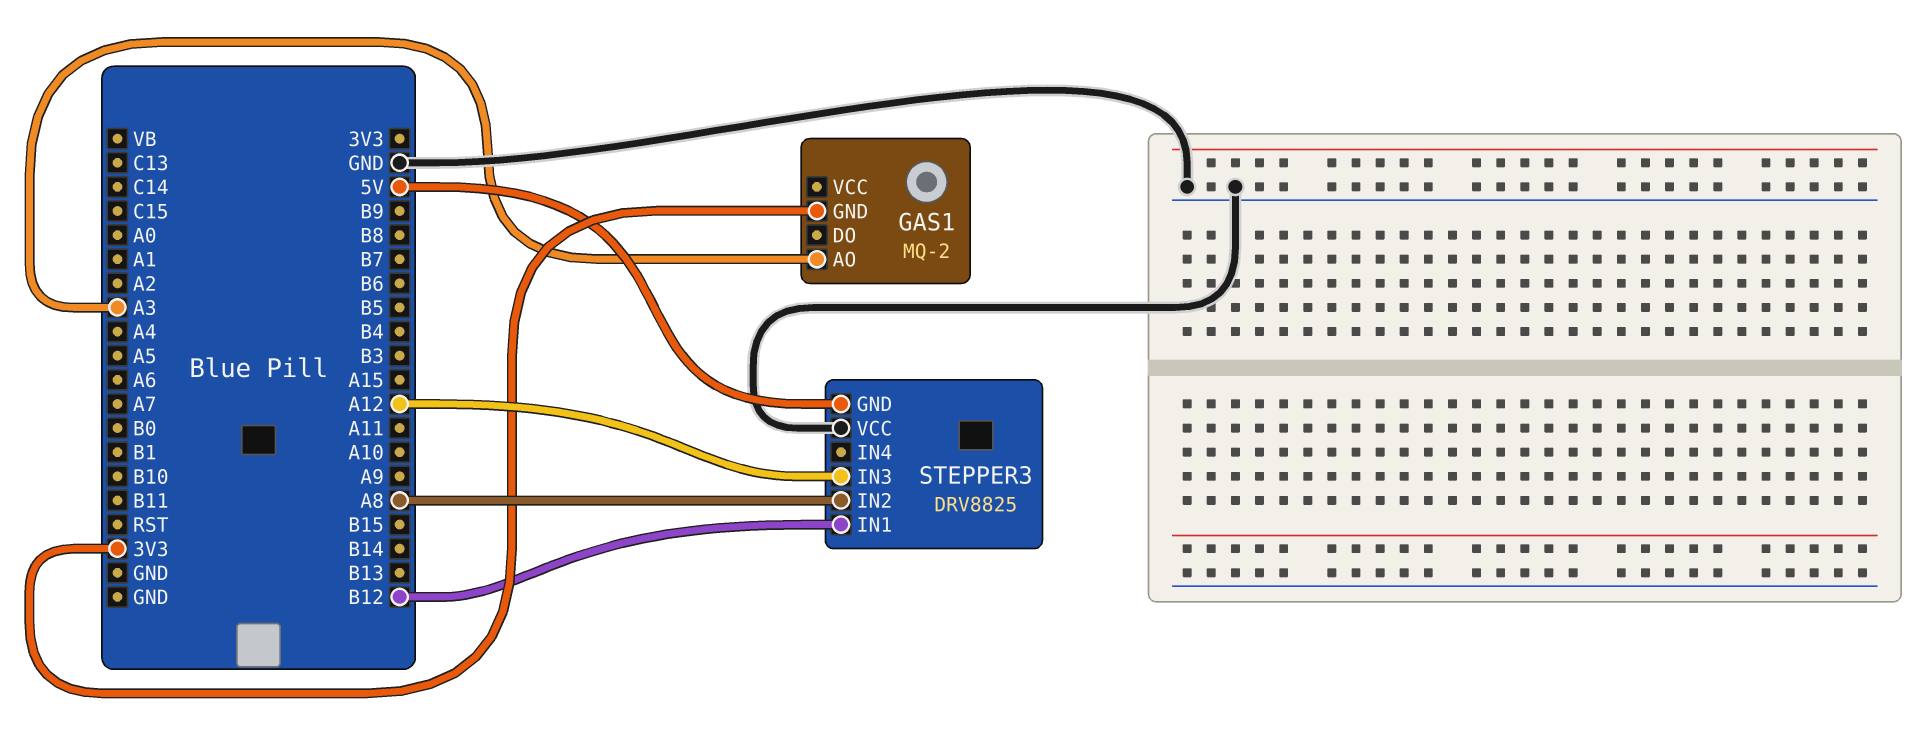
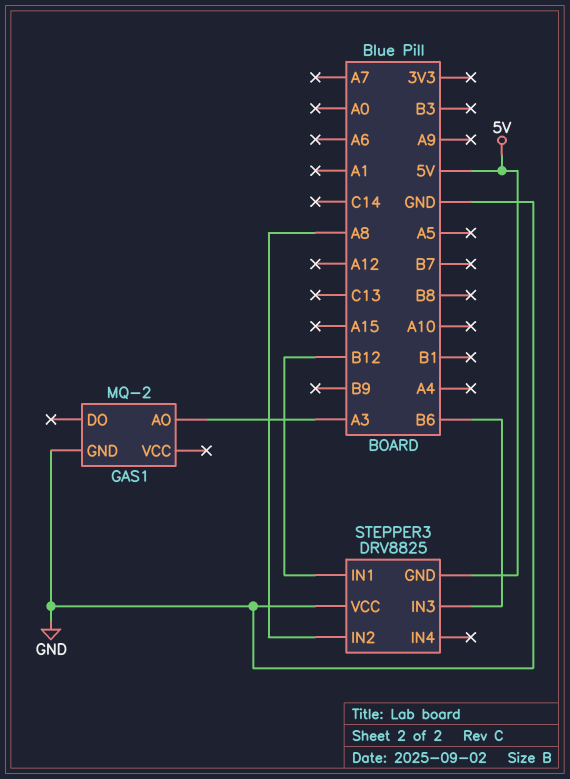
GAS1 pin GND: 3V3 -> GND
STEPPER3 pin IN3: A12 -> B6

